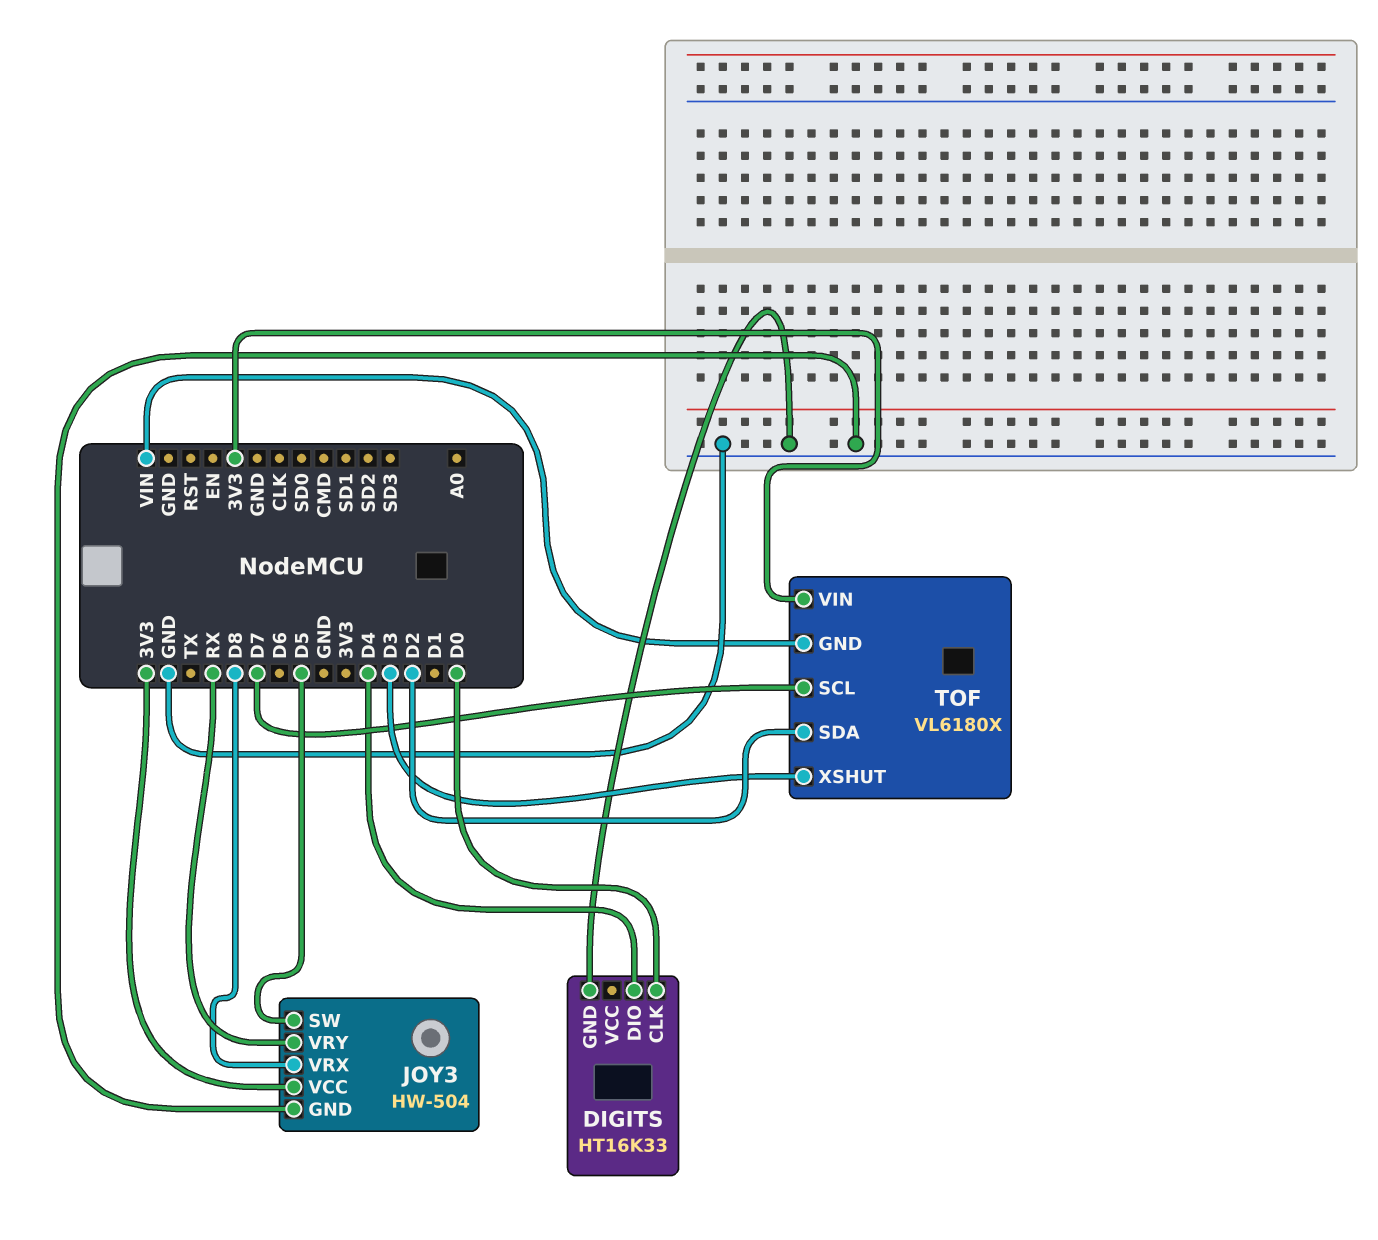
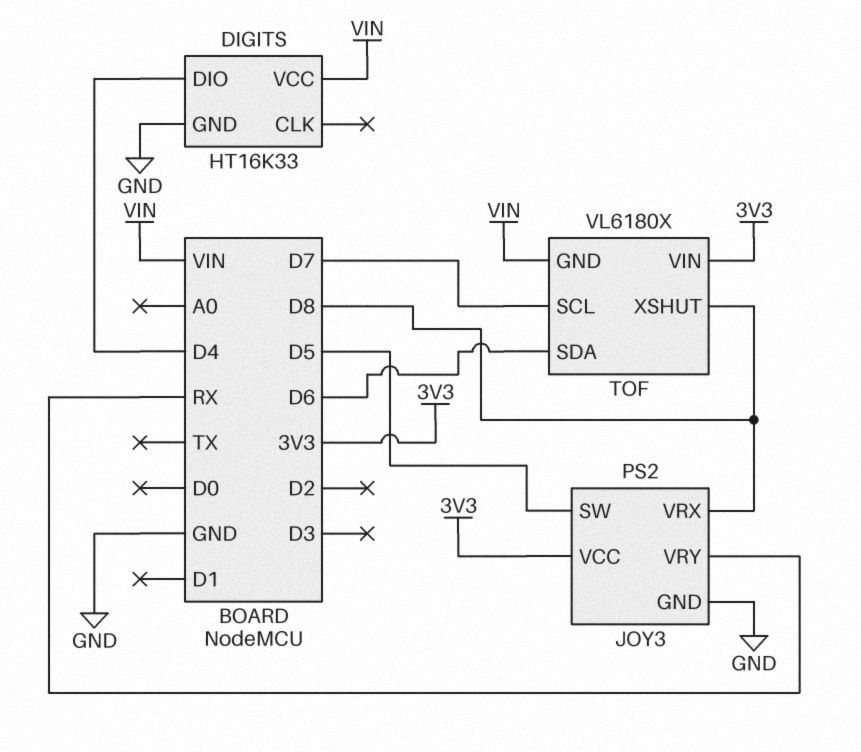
DIGITS pin CLK: D0 -> none
DIGITS pin VCC: none -> VIN
JOY3: HW-504 -> PS2
TOF pin SDA: D2 -> D6
TOF pin XSHUT: D3 -> D8

